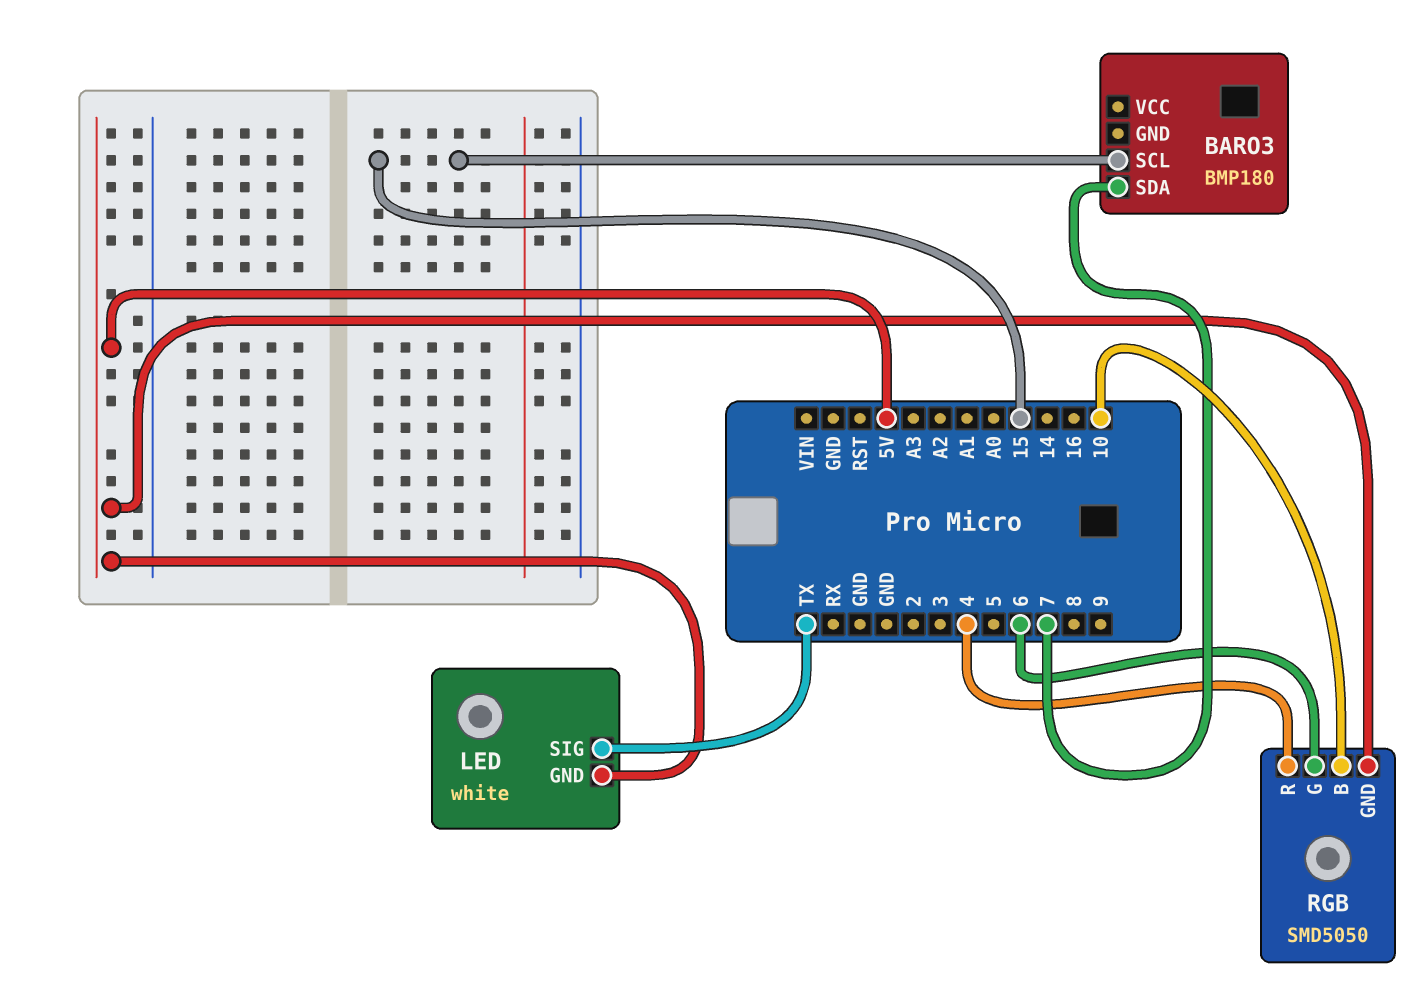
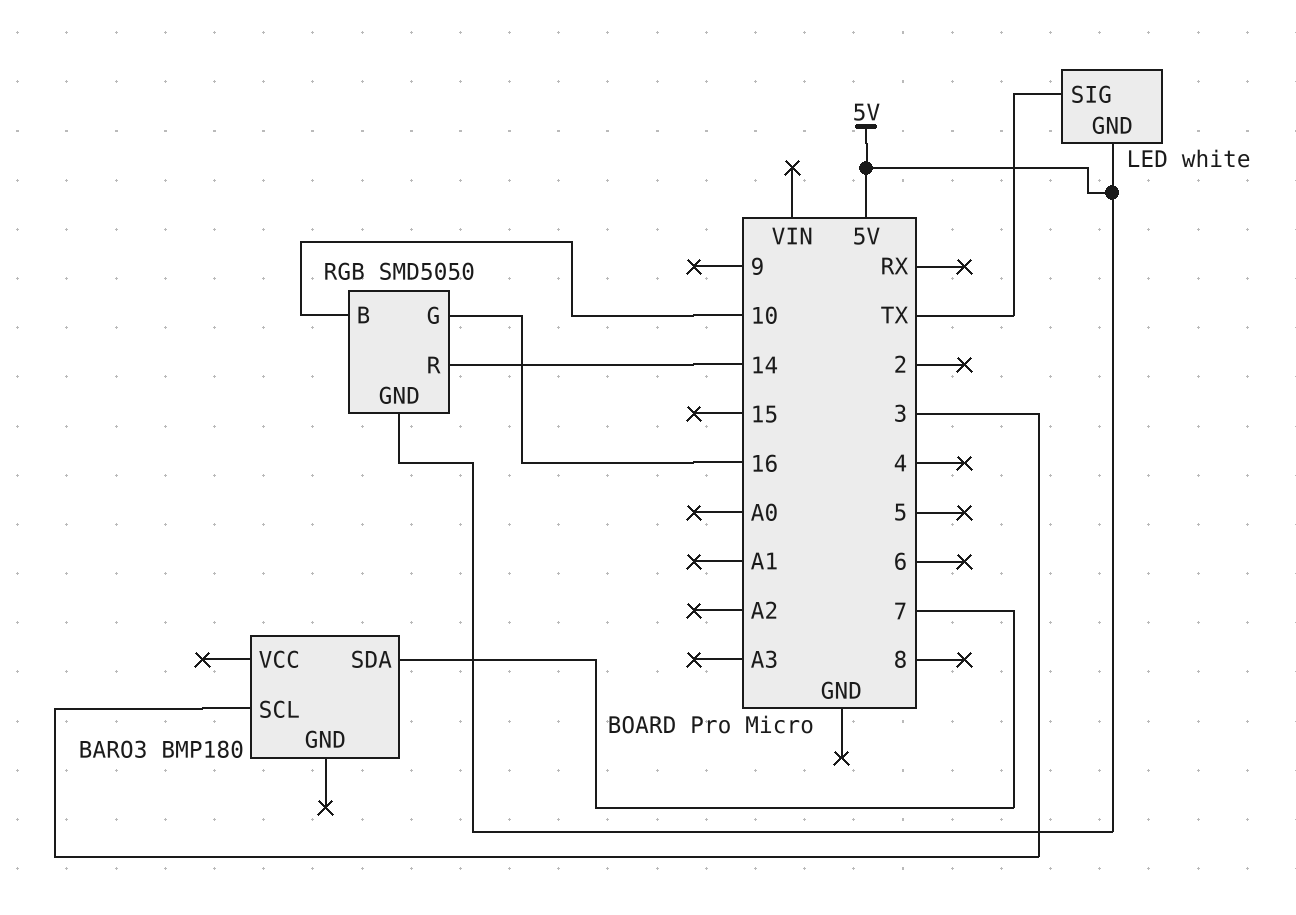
BARO3 pin SCL: 15 -> 3
RGB pin G: 6 -> 16
RGB pin R: 4 -> 14

